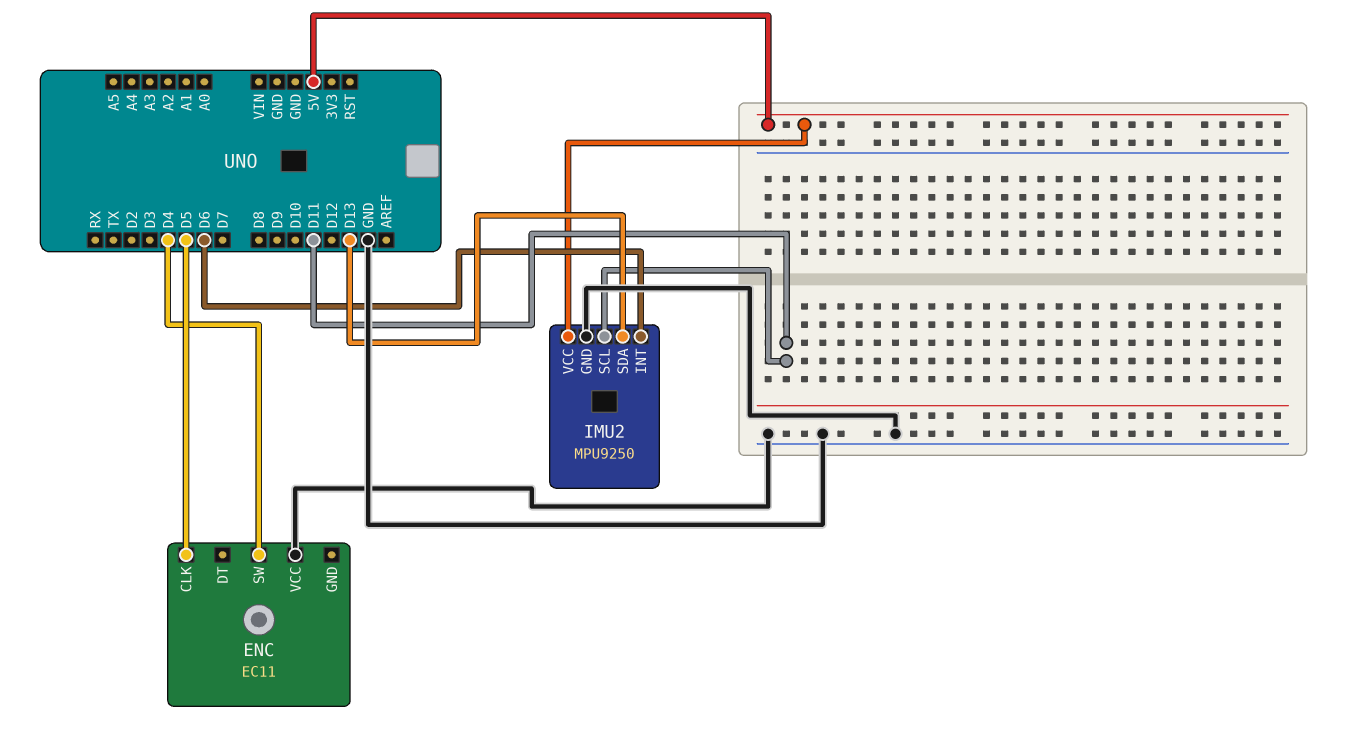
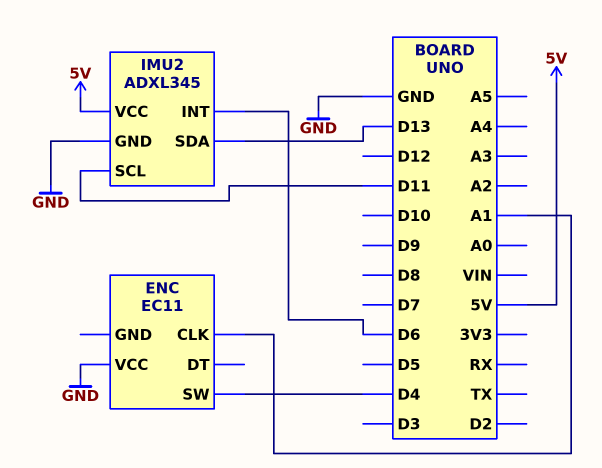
ENC pin CLK: D5 -> A1
IMU2: MPU9250 -> ADXL345

